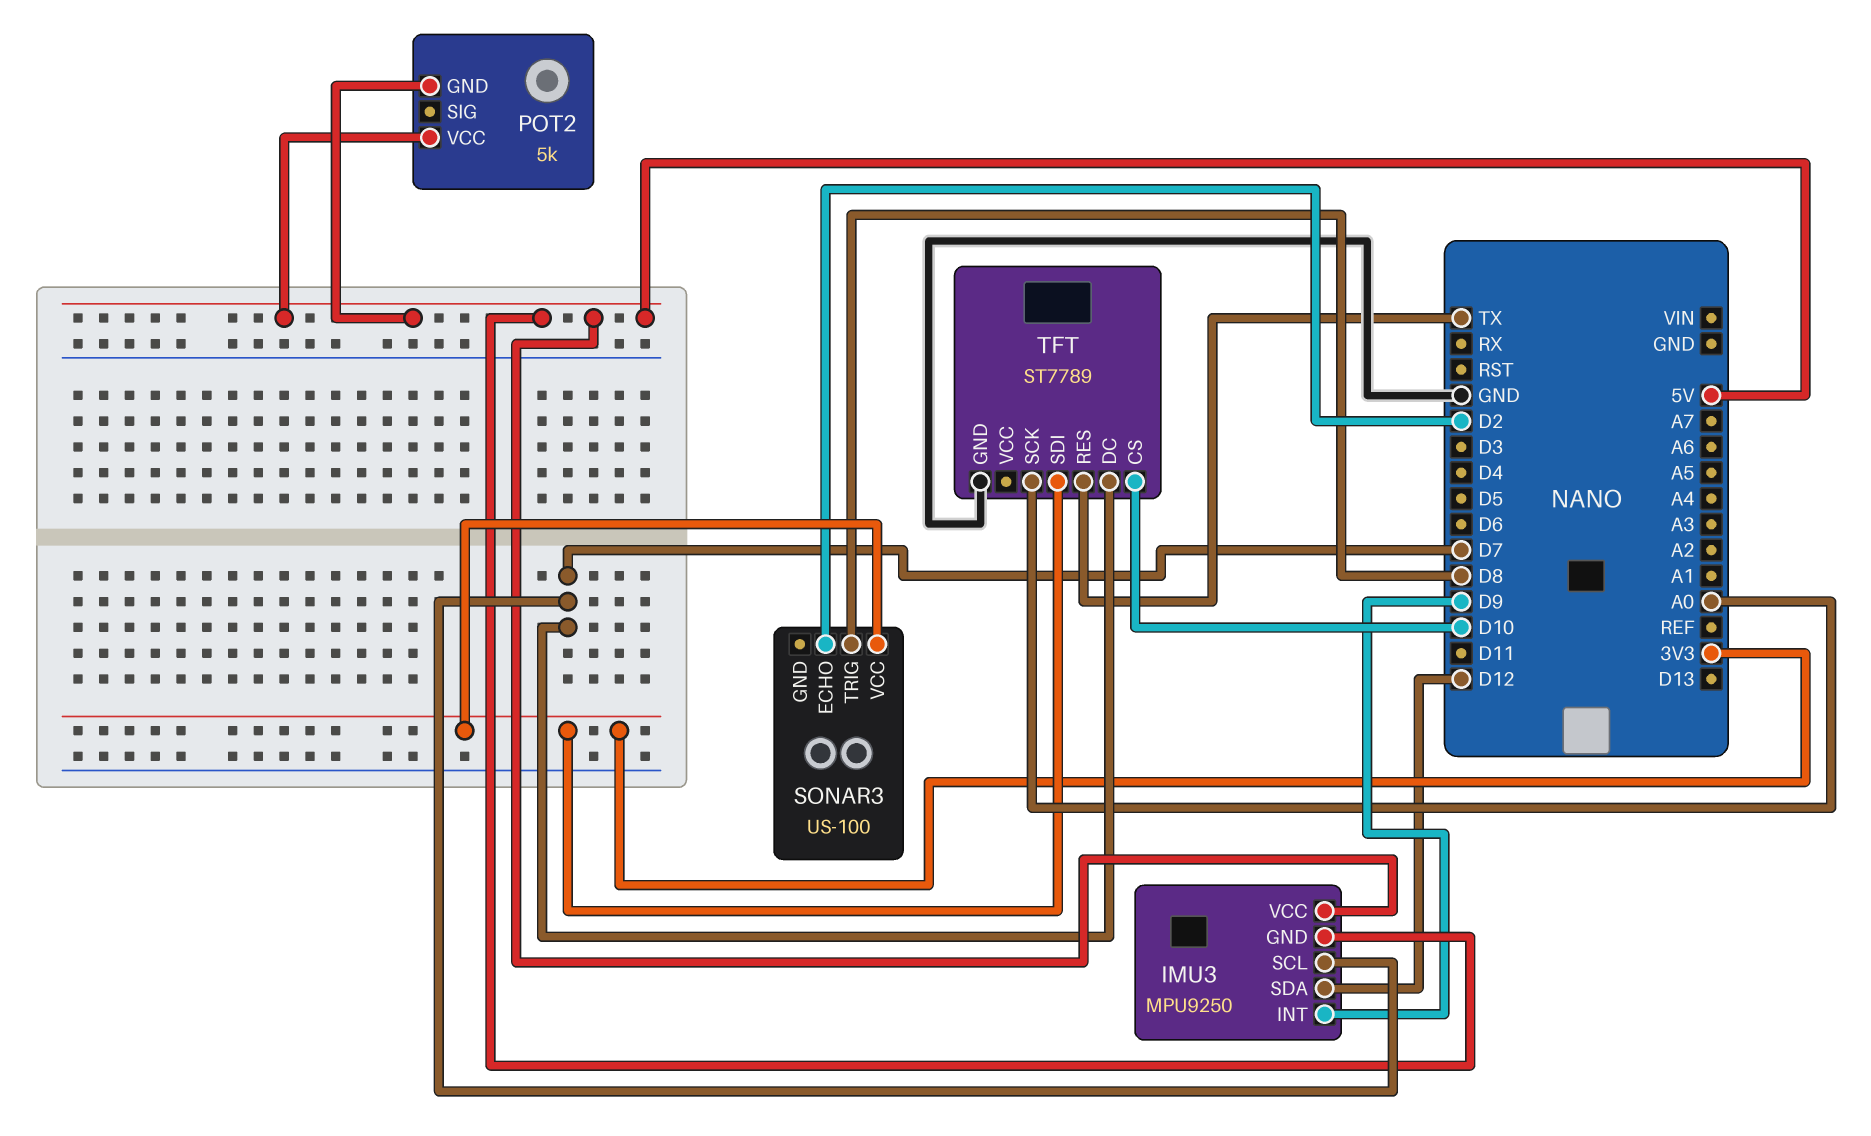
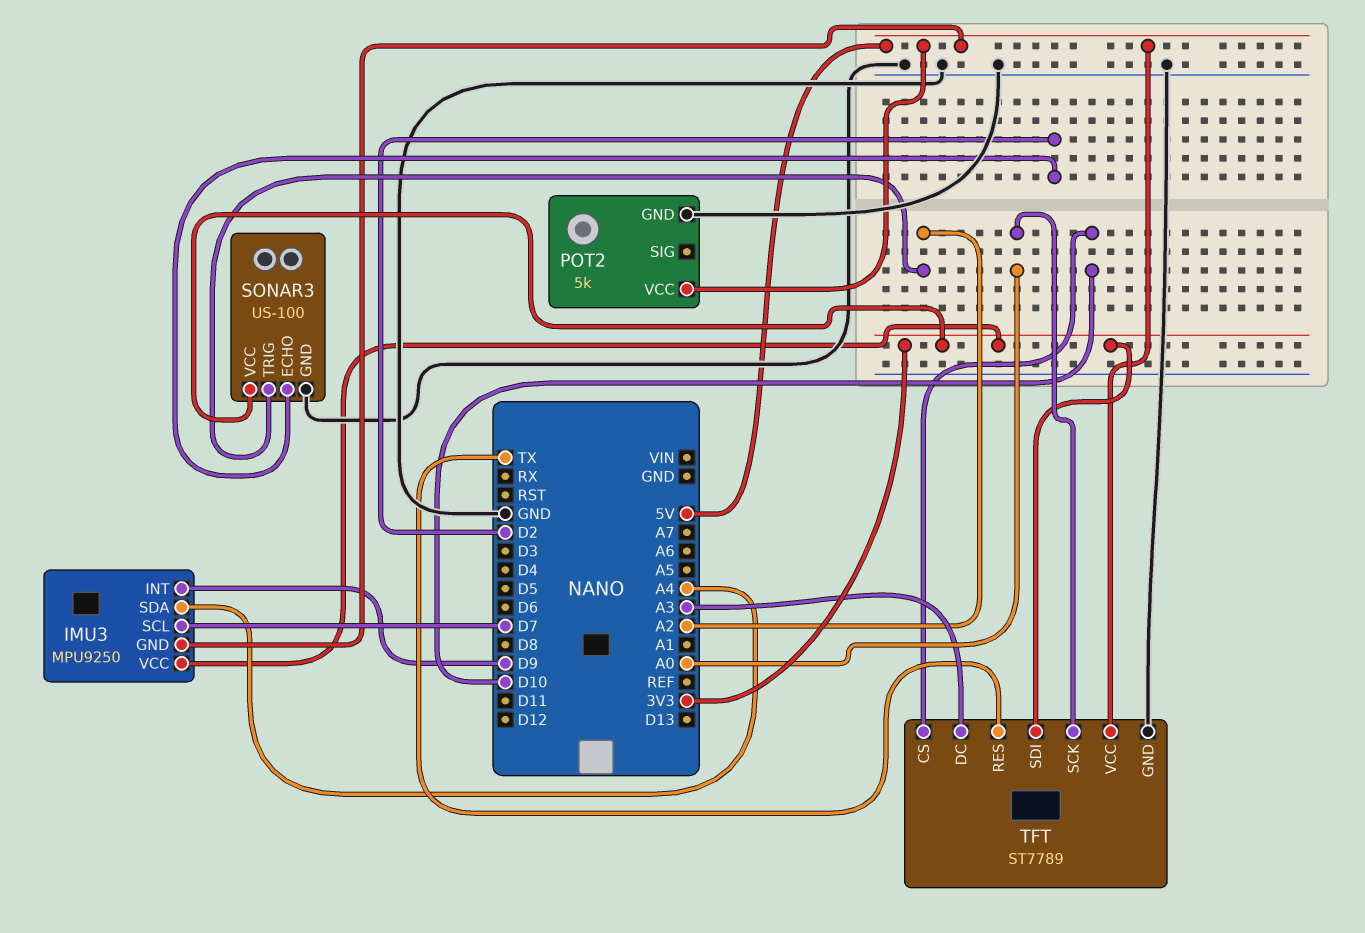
IMU3 pin SDA: D12 -> A4
IMU3 pin VCC: 5V -> 3V3
POT2 pin GND: 5V -> GND
SONAR3 pin GND: none -> GND
SONAR3 pin TRIG: D8 -> A2
TFT pin DC: D7 -> A3
TFT pin VCC: none -> 5V

